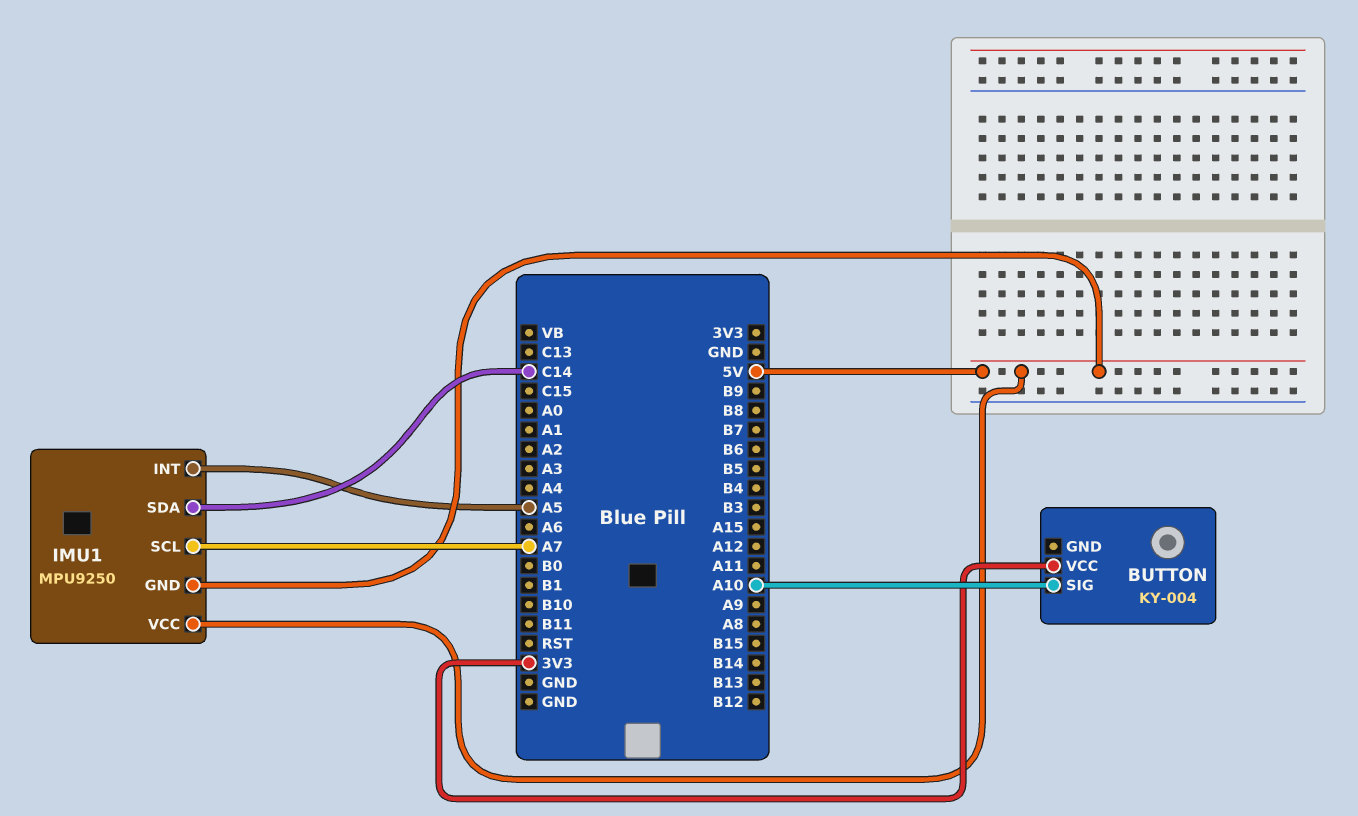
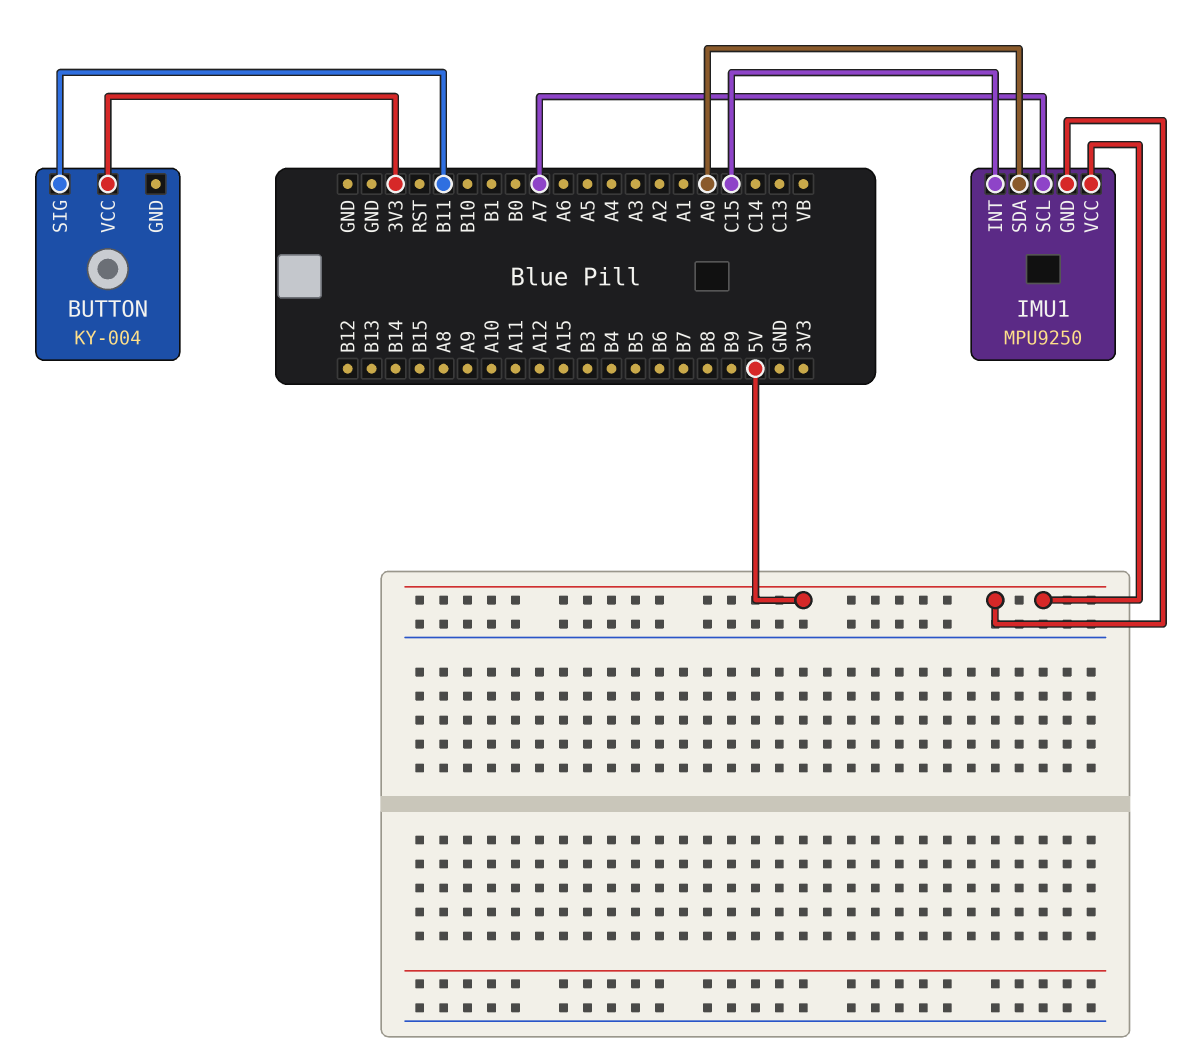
BUTTON pin SIG: A10 -> B11
IMU1 pin INT: A5 -> C15
IMU1 pin SDA: C14 -> A0

